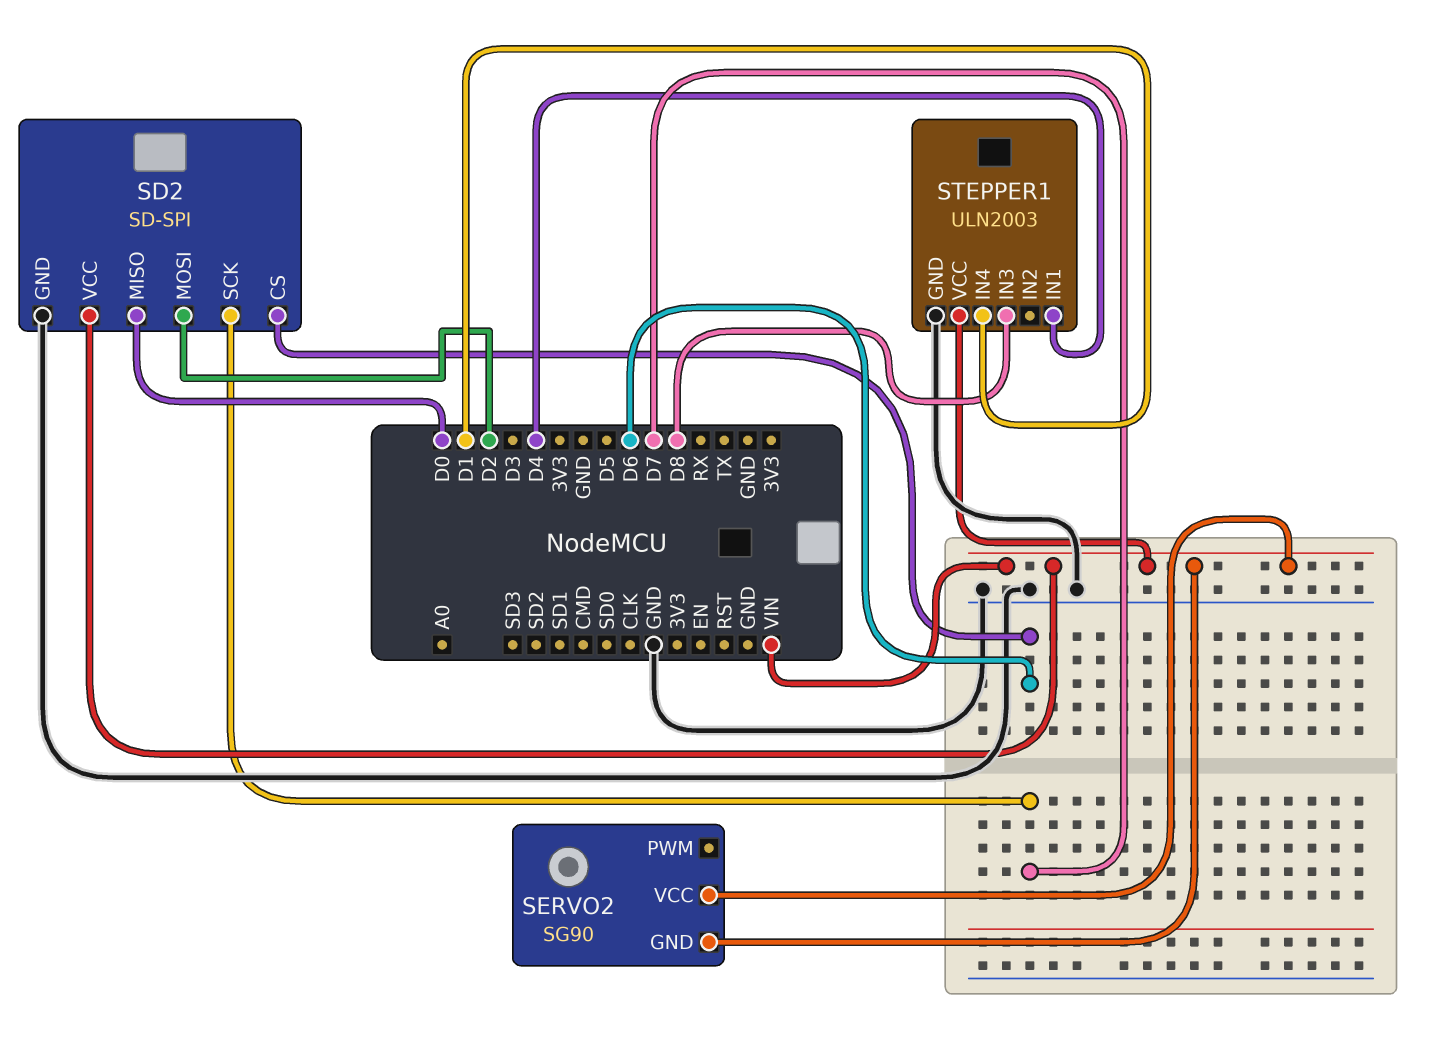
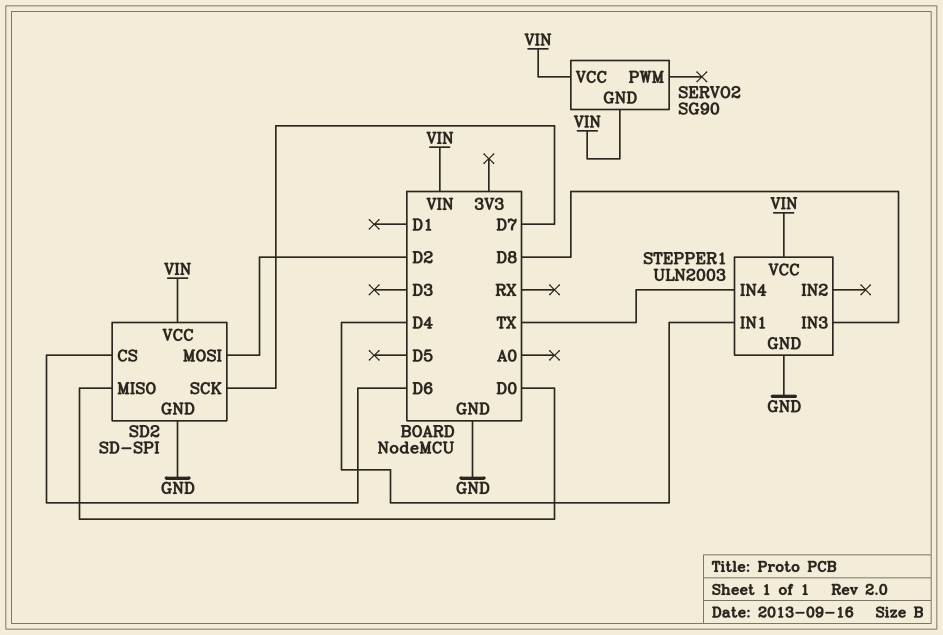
STEPPER1 pin IN4: D1 -> TX

